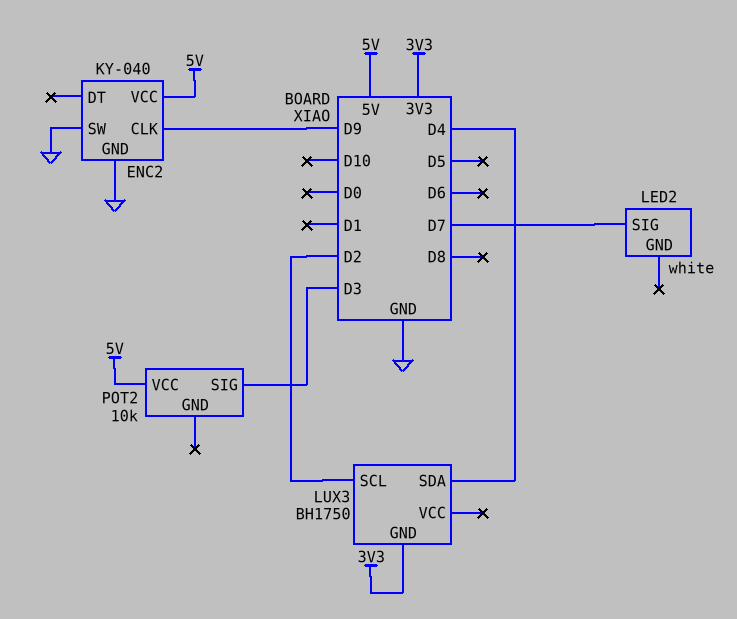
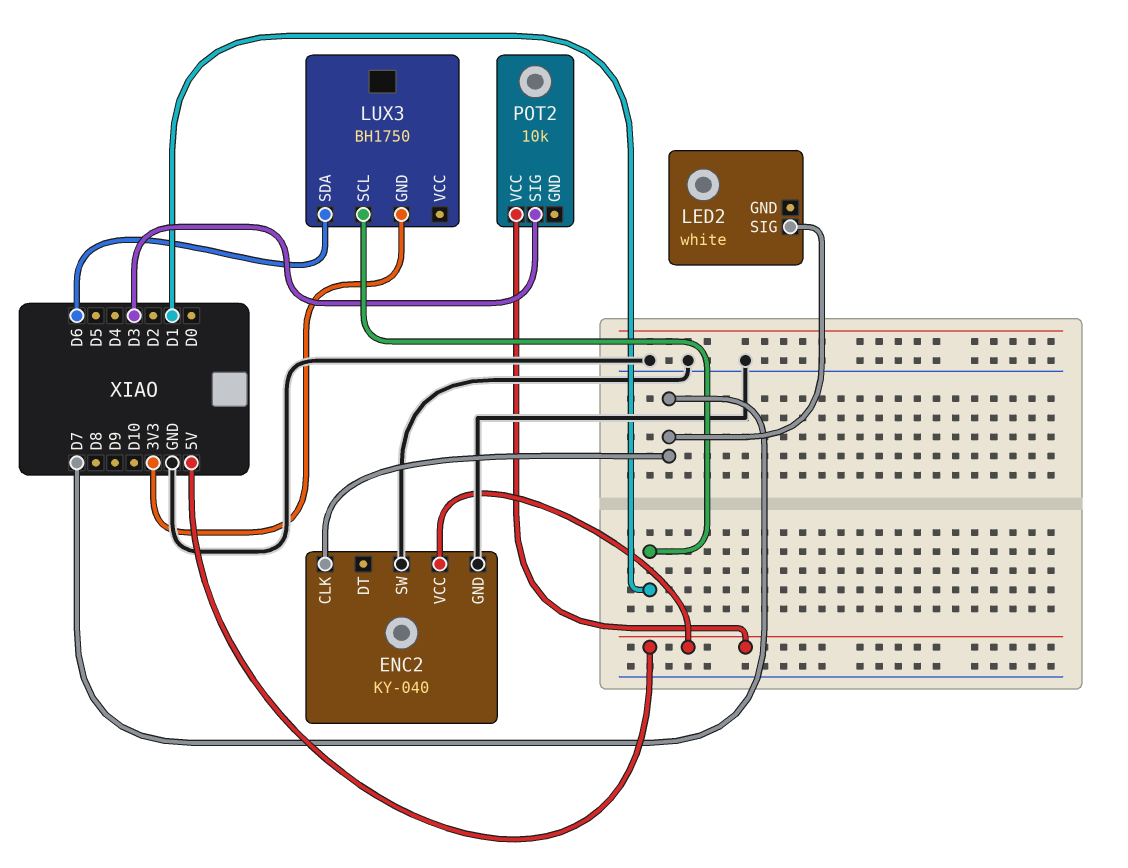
ENC2 pin CLK: D9 -> D7
LUX3 pin SCL: D2 -> D1
LUX3 pin SDA: D4 -> D6

